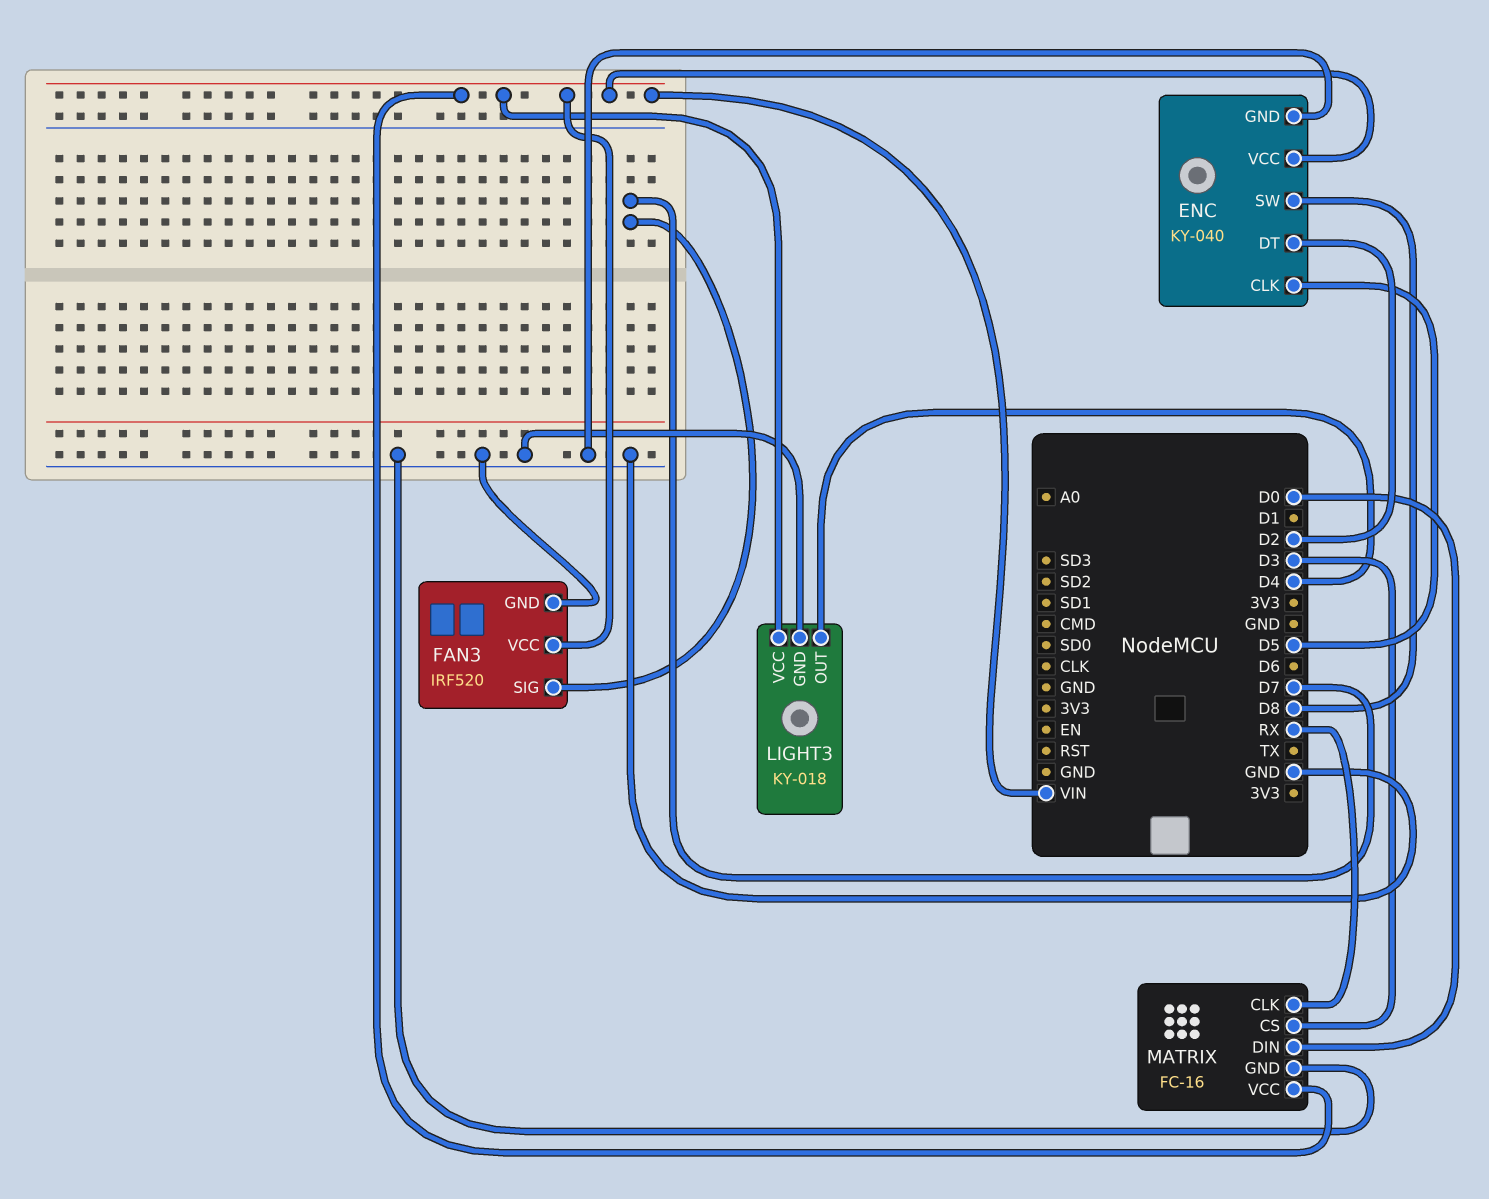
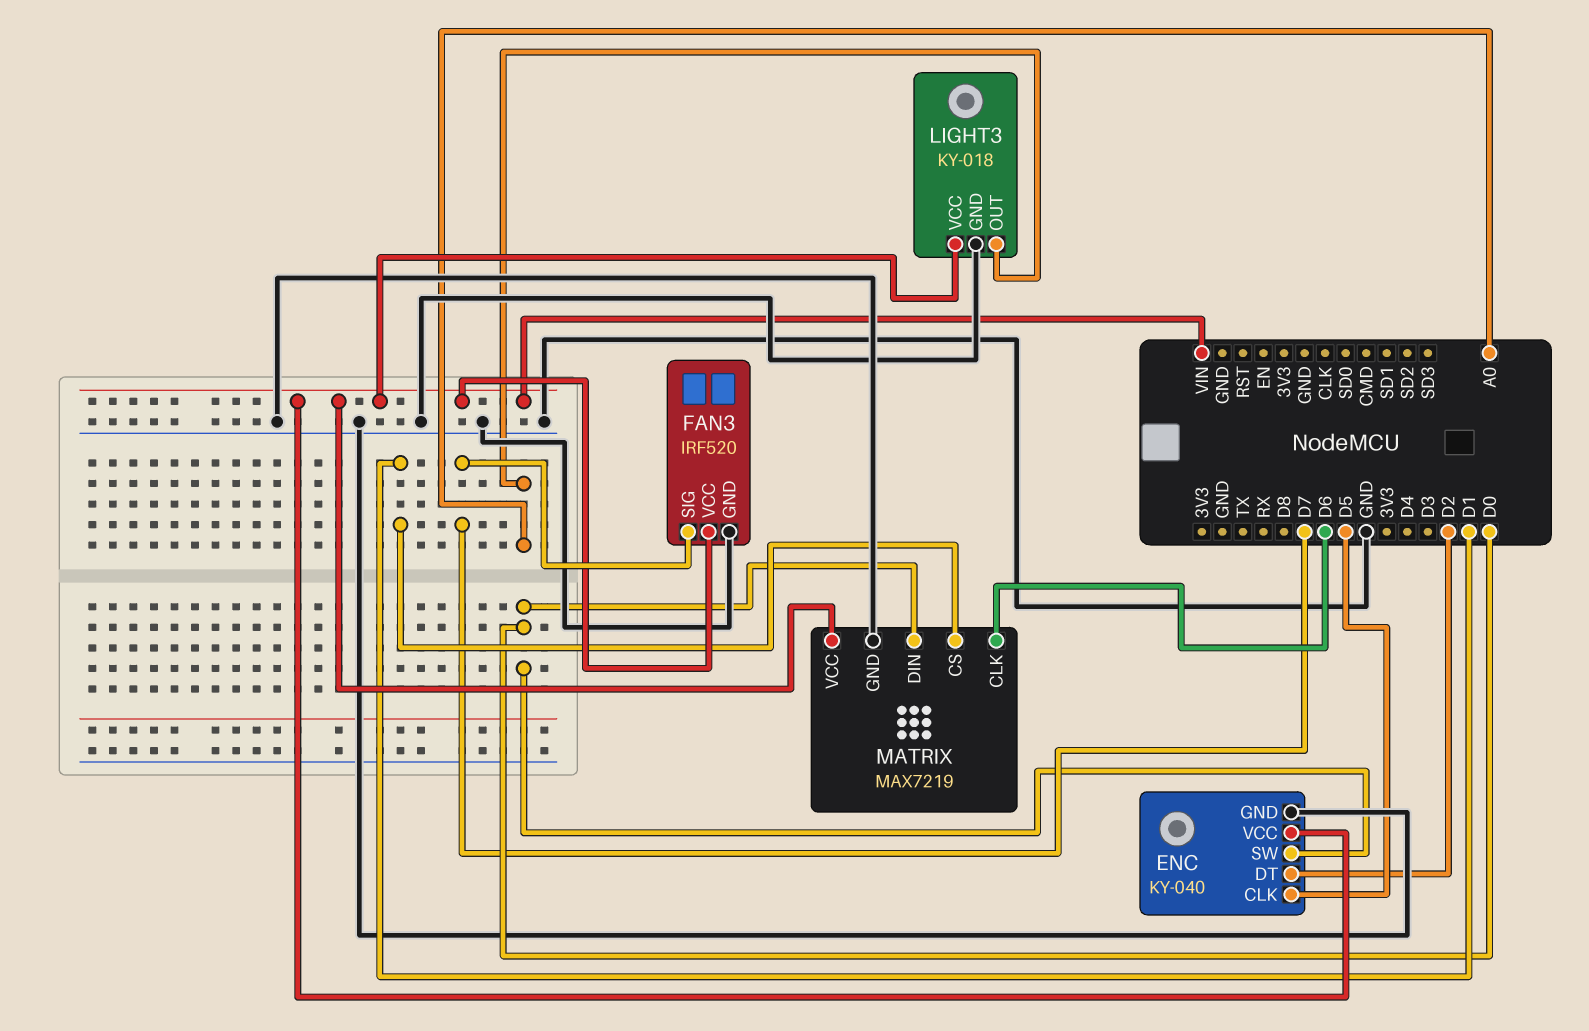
ENC pin SW: D8 -> D0
LIGHT3 pin OUT: D4 -> A0
MATRIX: FC-16 -> MAX7219
MATRIX pin CLK: RX -> D6
MATRIX pin CS: D3 -> D1

